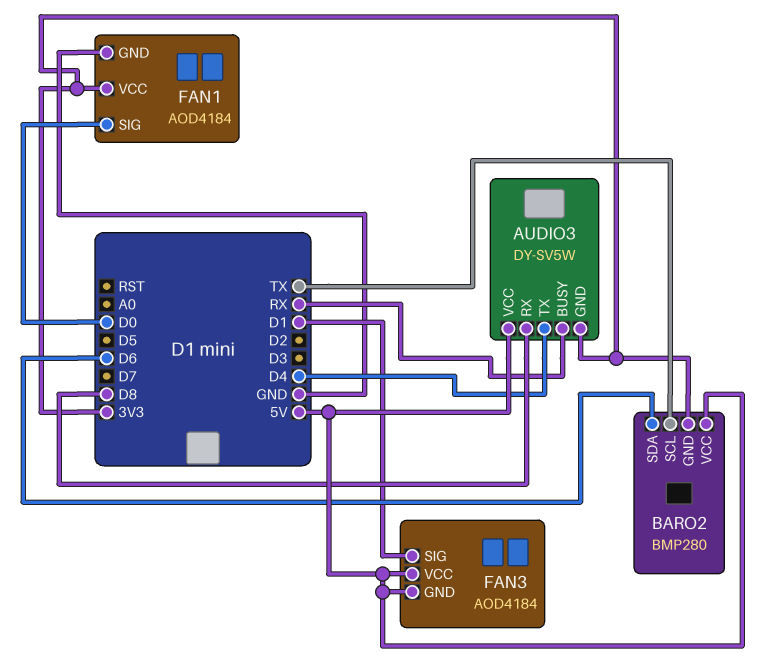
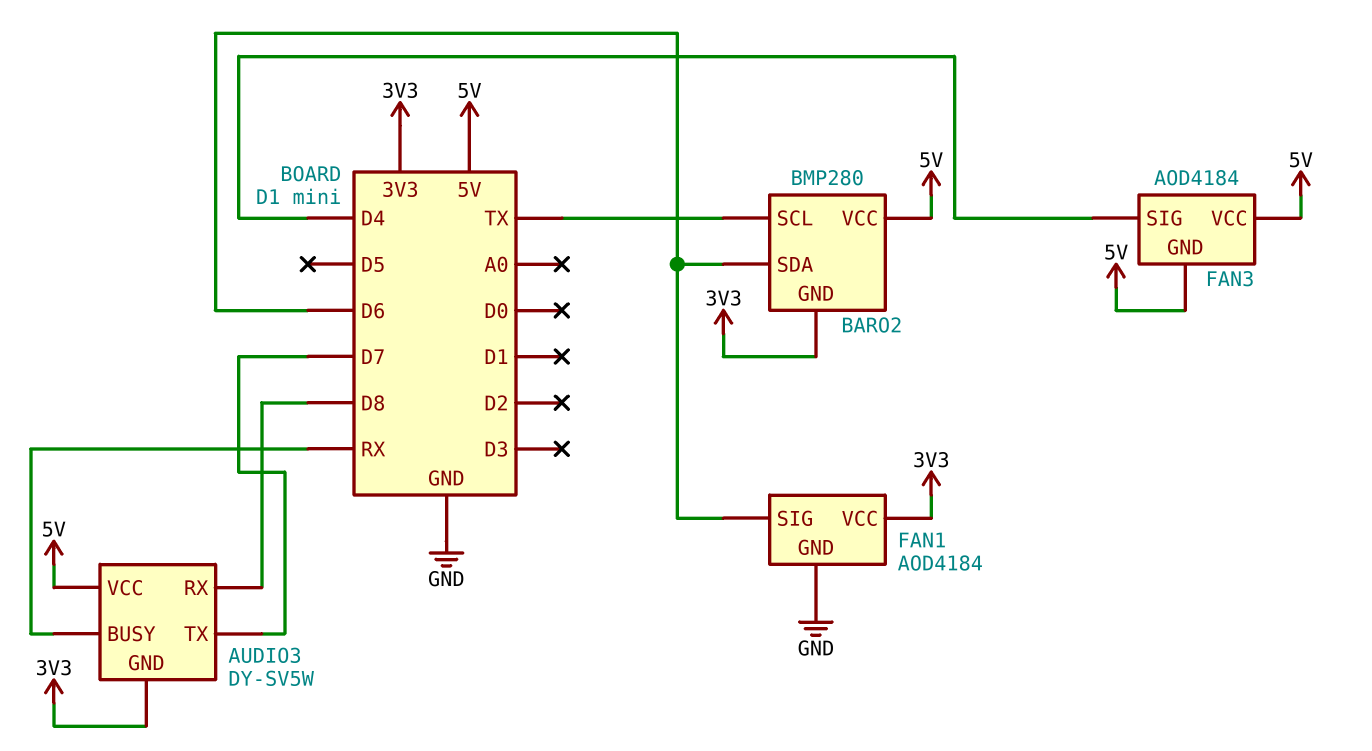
AUDIO3 pin TX: D4 -> D7
FAN1 pin SIG: D0 -> D6
FAN3 pin SIG: D1 -> D4

